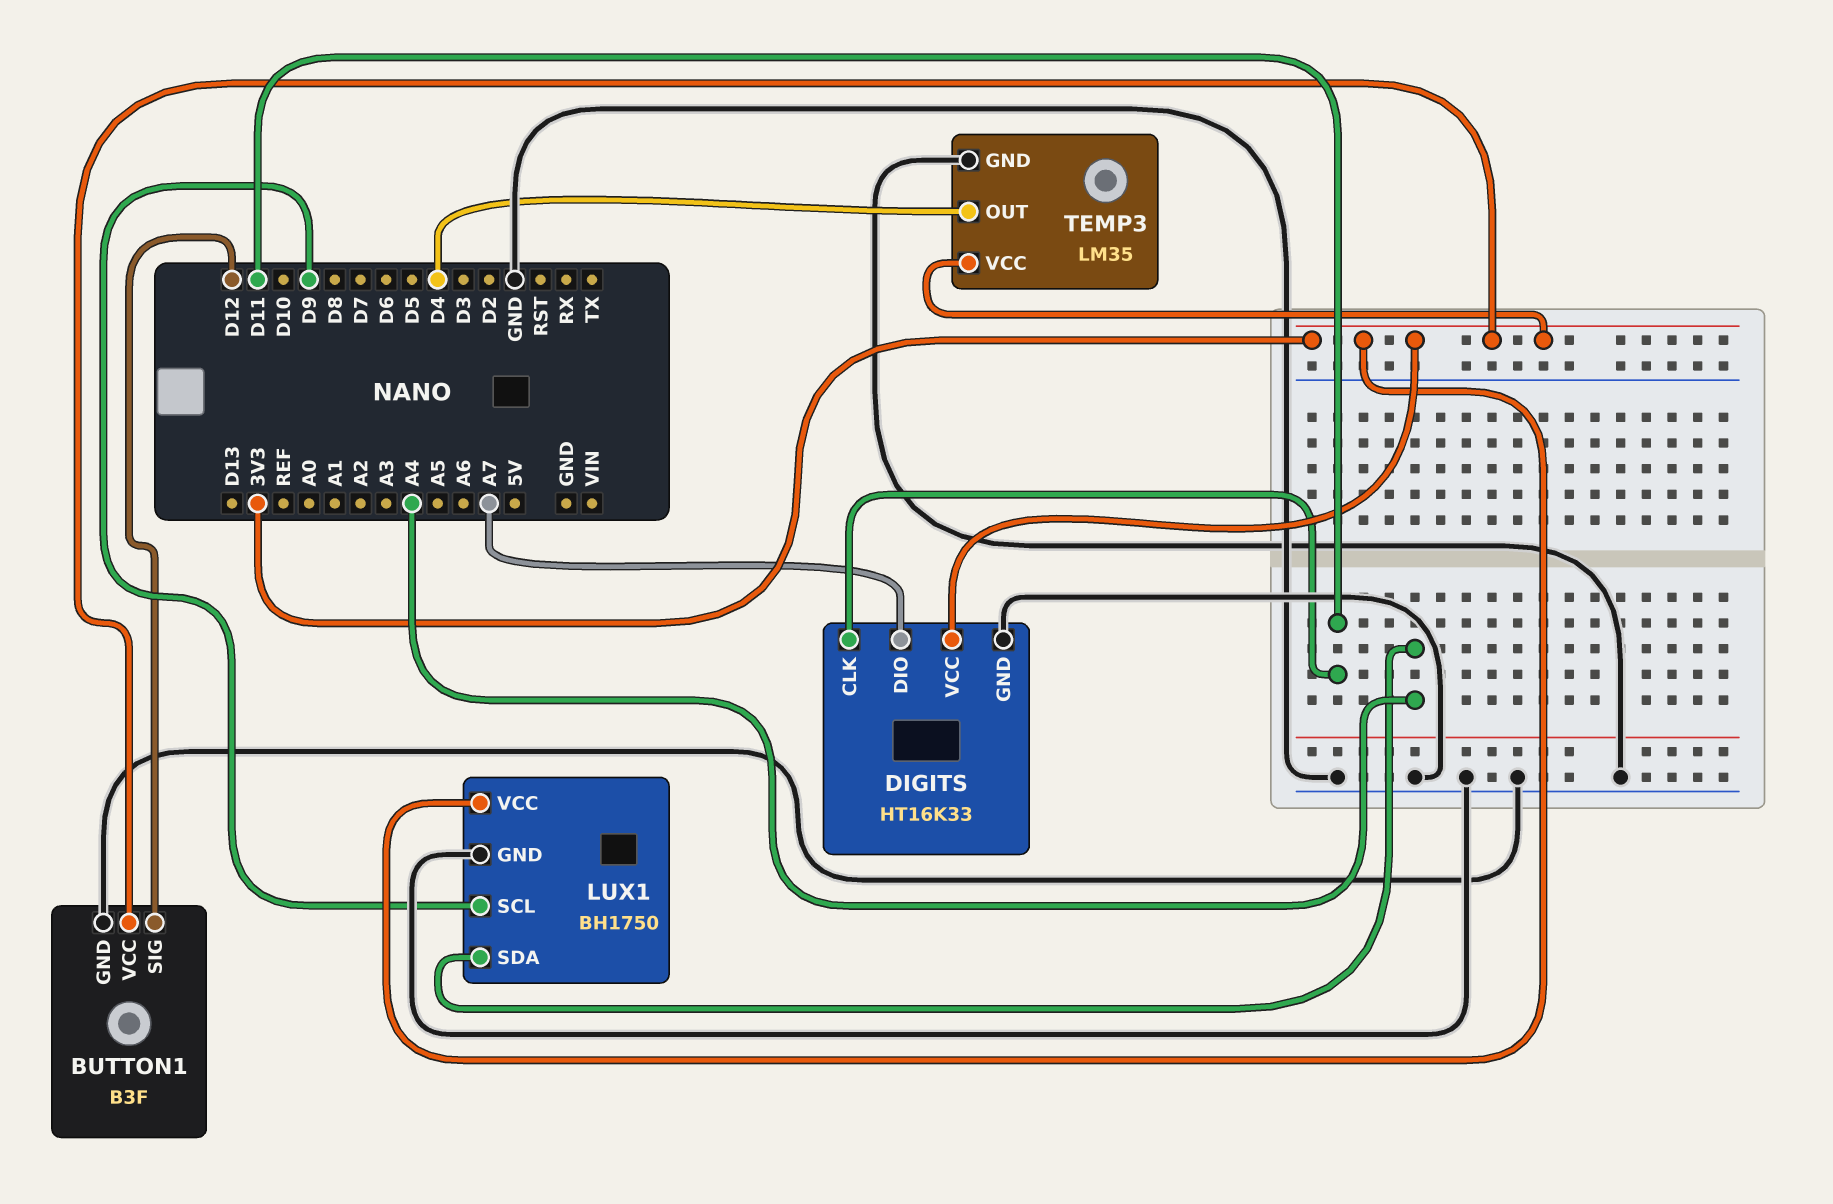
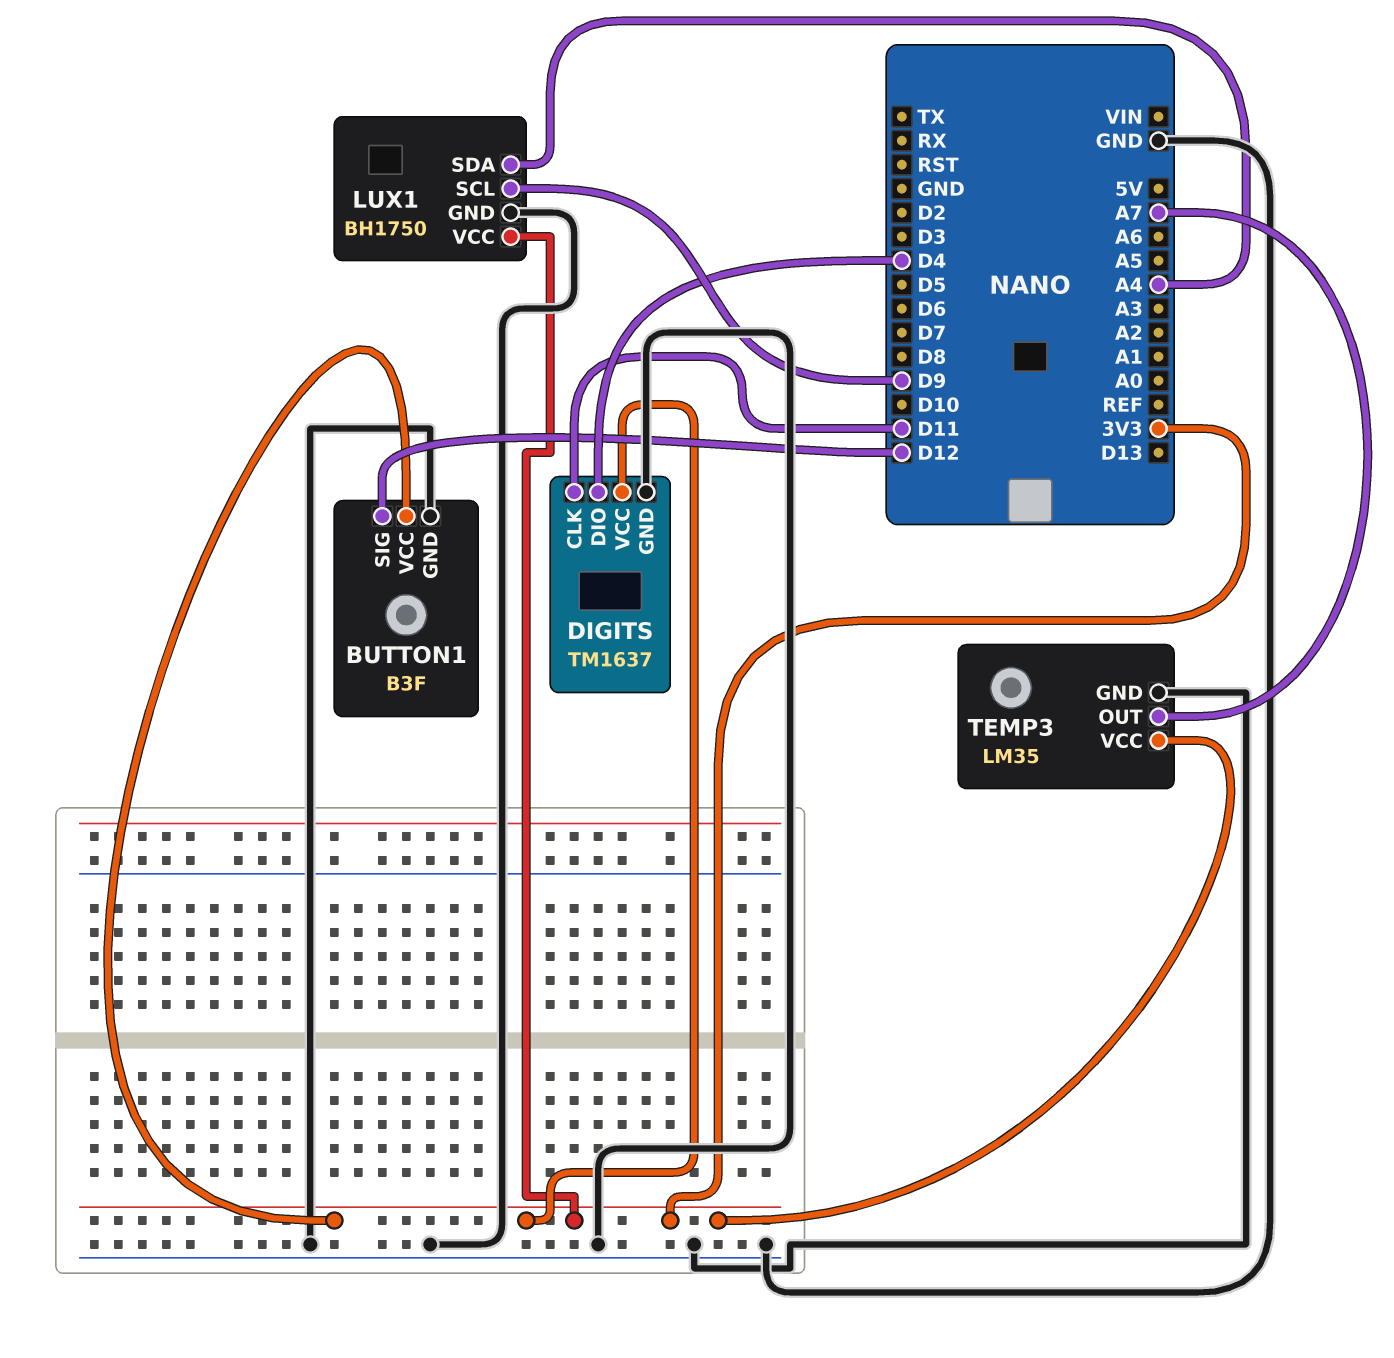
DIGITS: HT16K33 -> TM1637
DIGITS pin DIO: A7 -> D4
TEMP3 pin OUT: D4 -> A7

